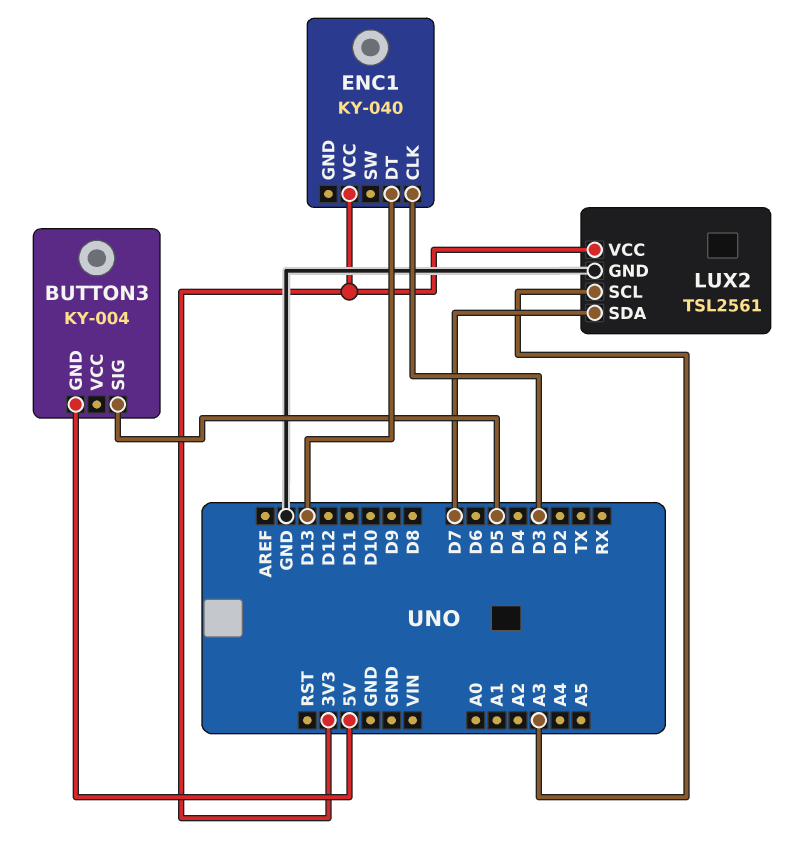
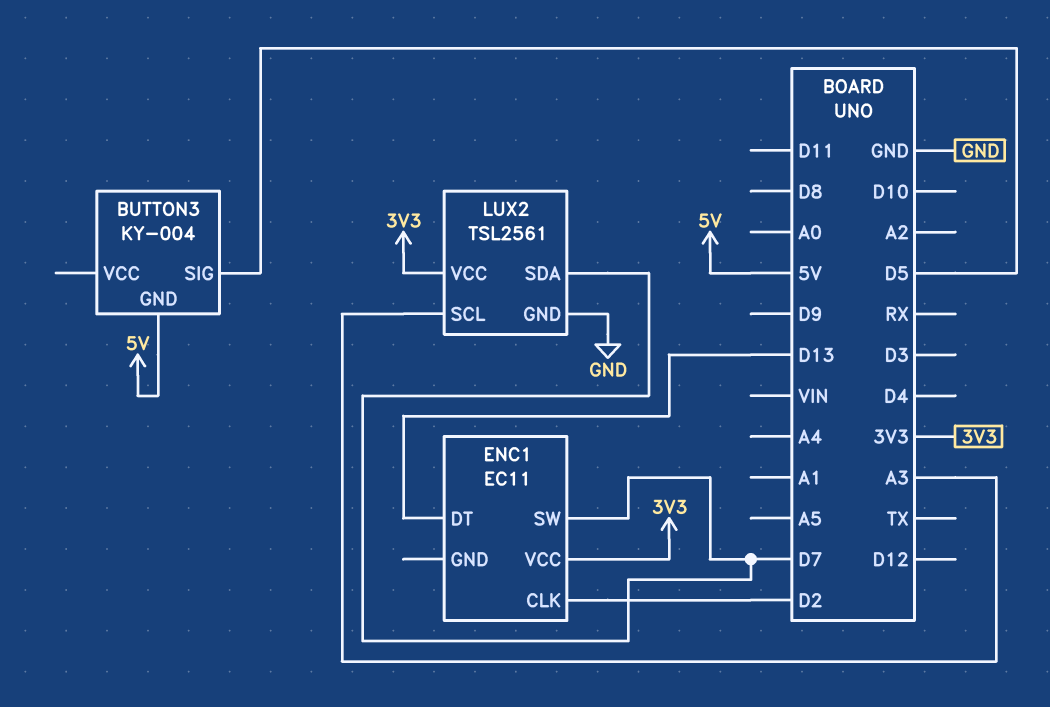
ENC1: KY-040 -> EC11
ENC1 pin CLK: D3 -> D2
ENC1 pin SW: none -> D7

